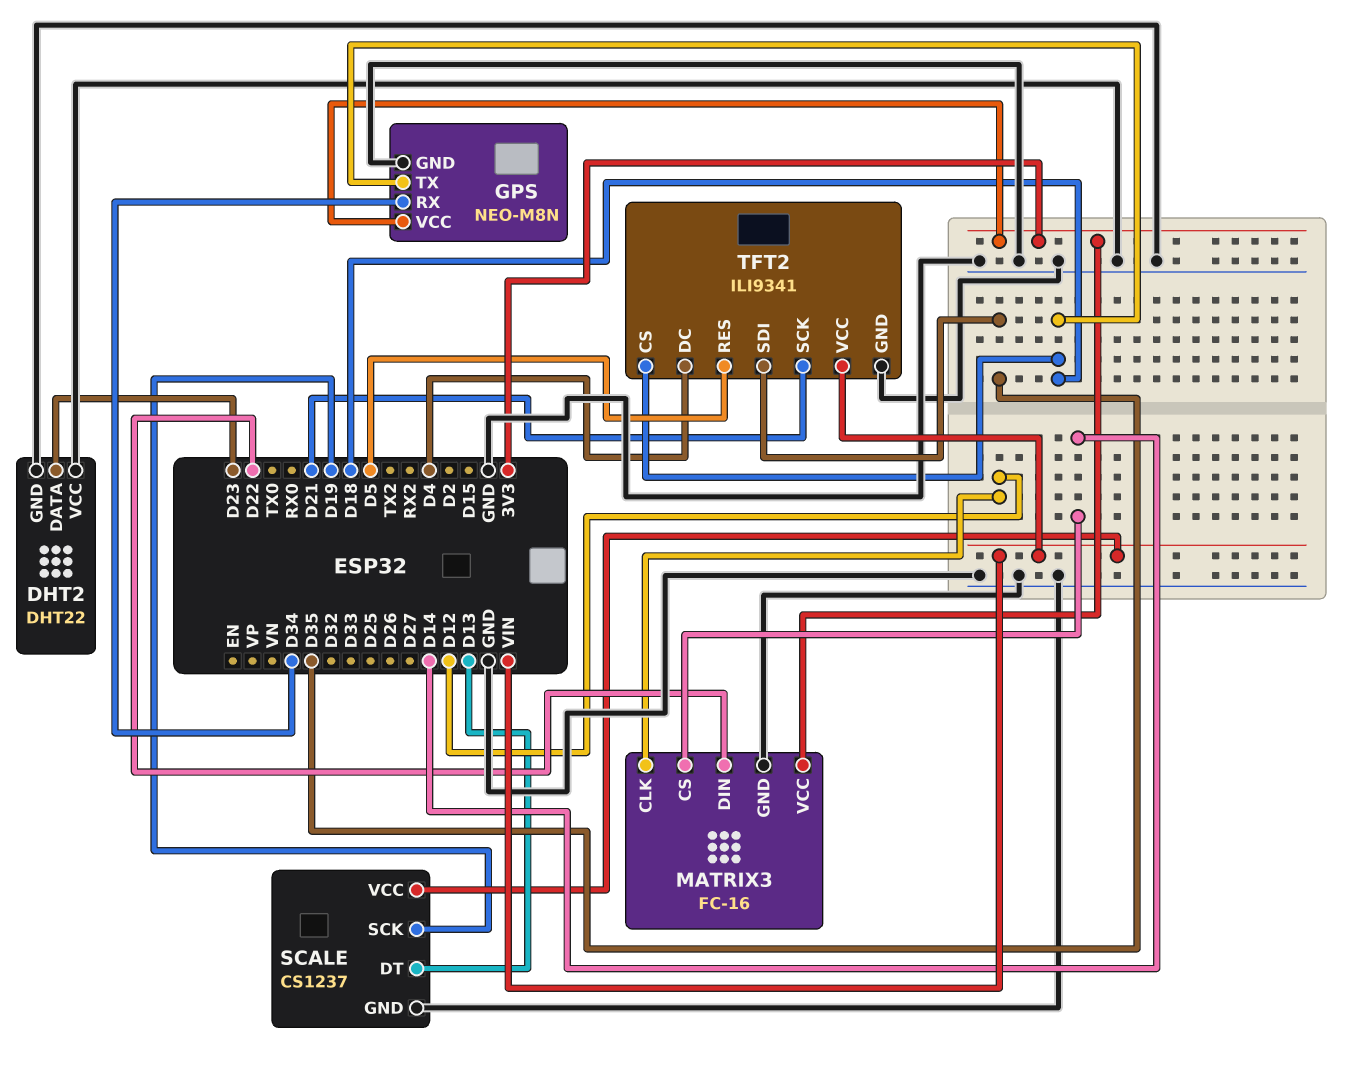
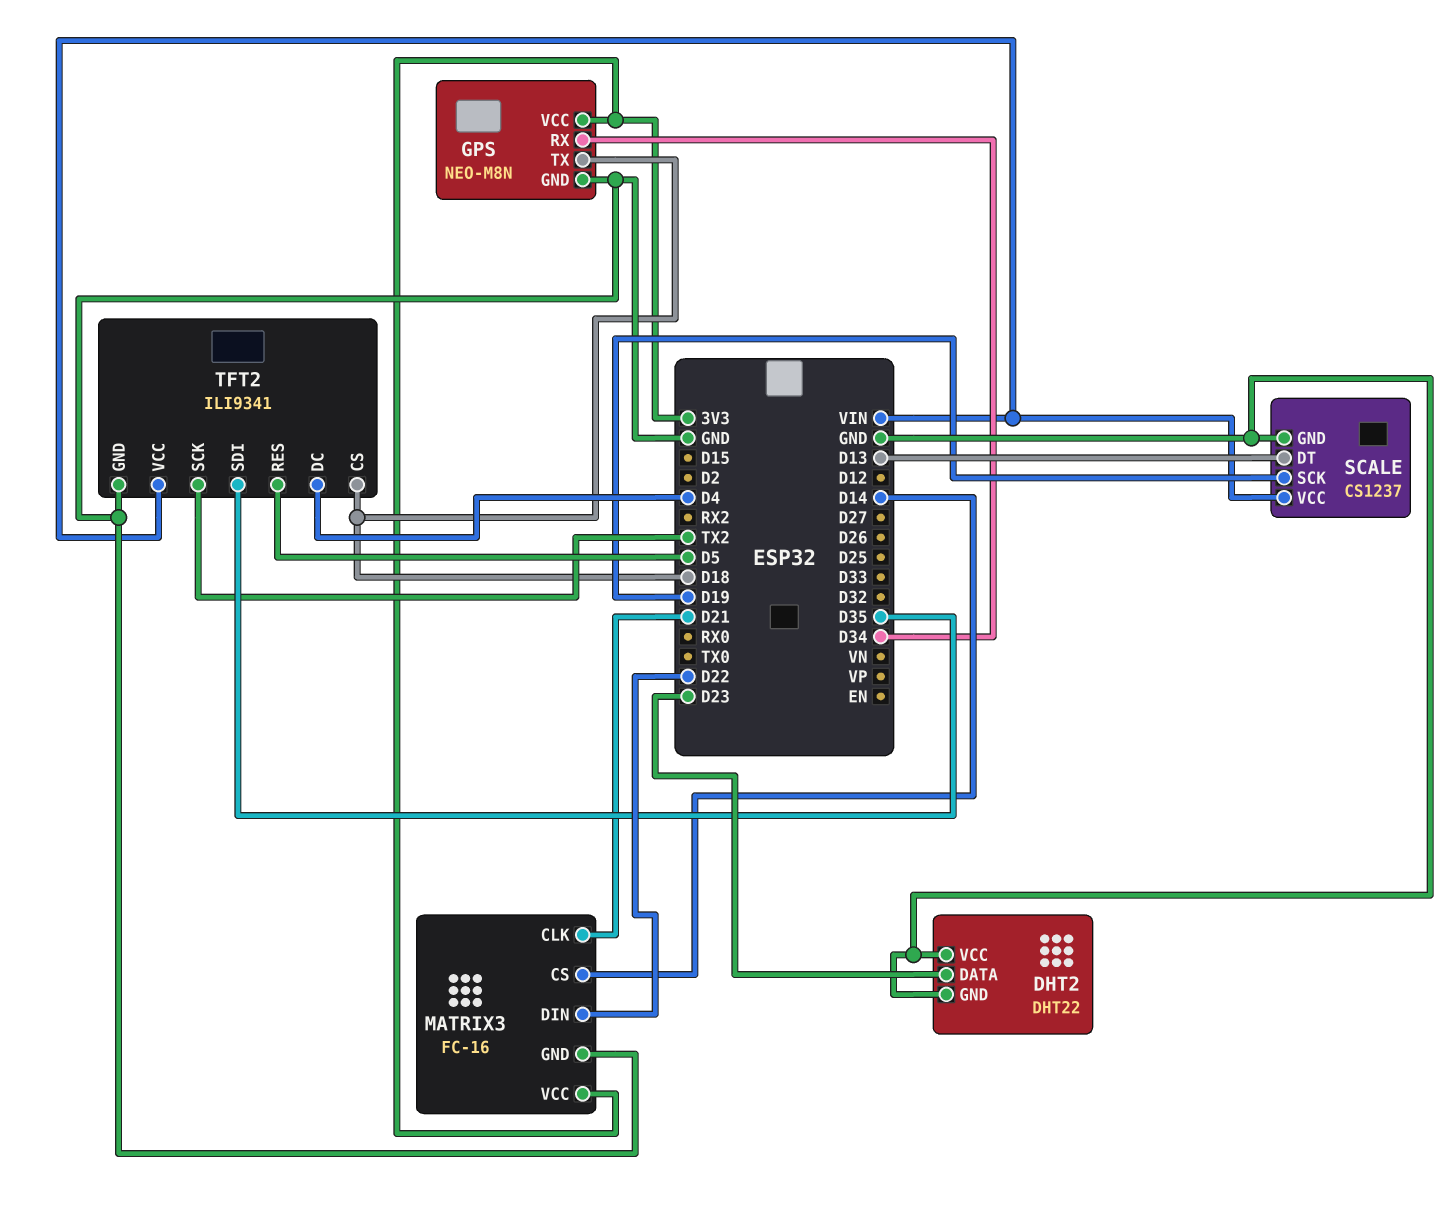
MATRIX3 pin CLK: D12 -> D21
TFT2 pin SCK: D21 -> TX2

